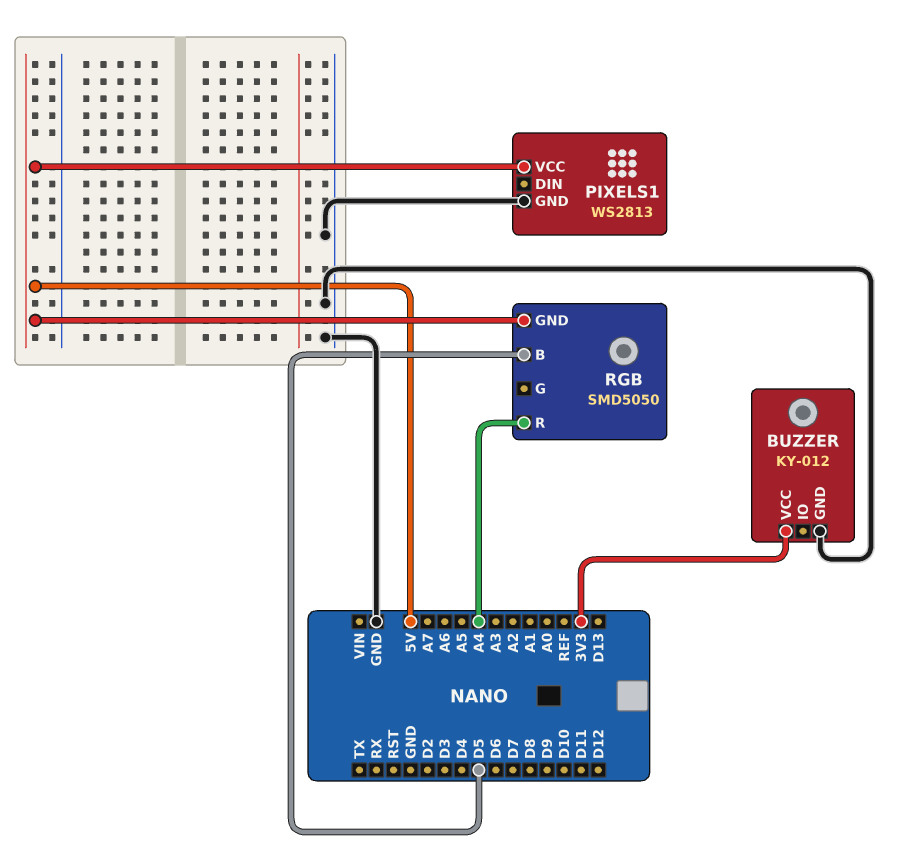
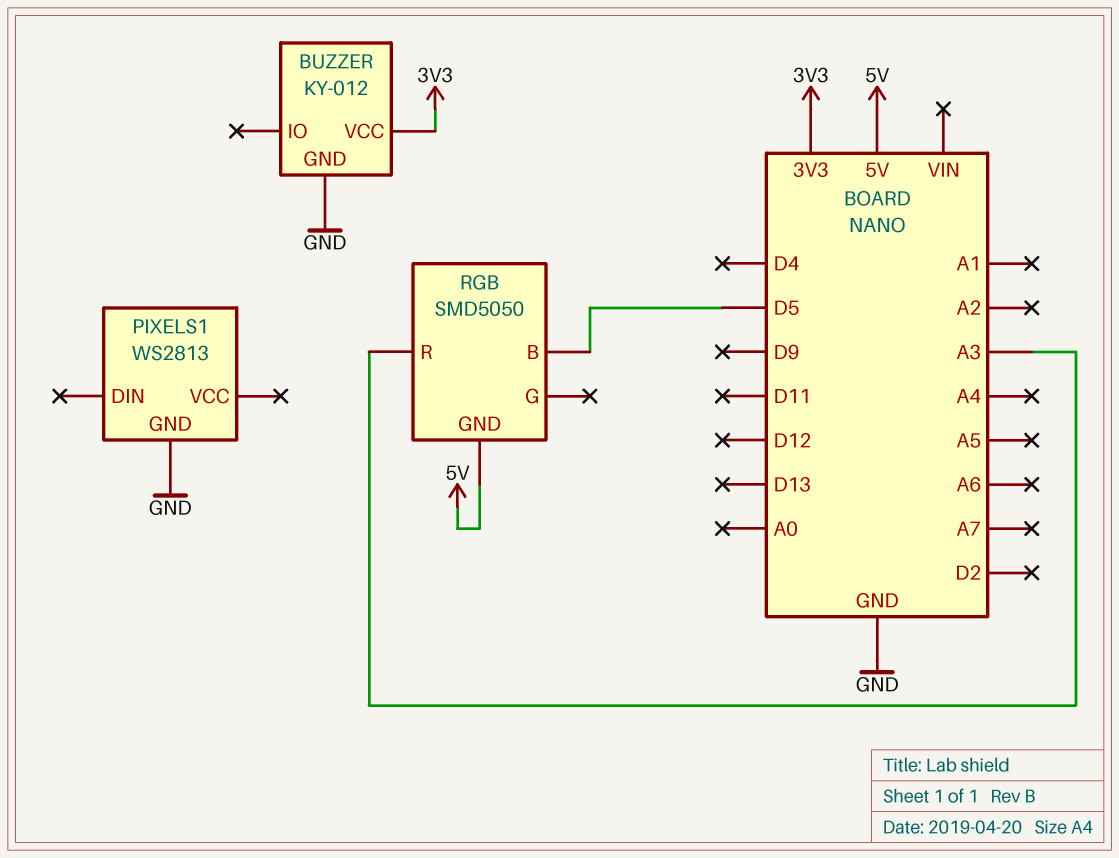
PIXELS1 pin VCC: 5V -> none
RGB pin R: A4 -> A3

